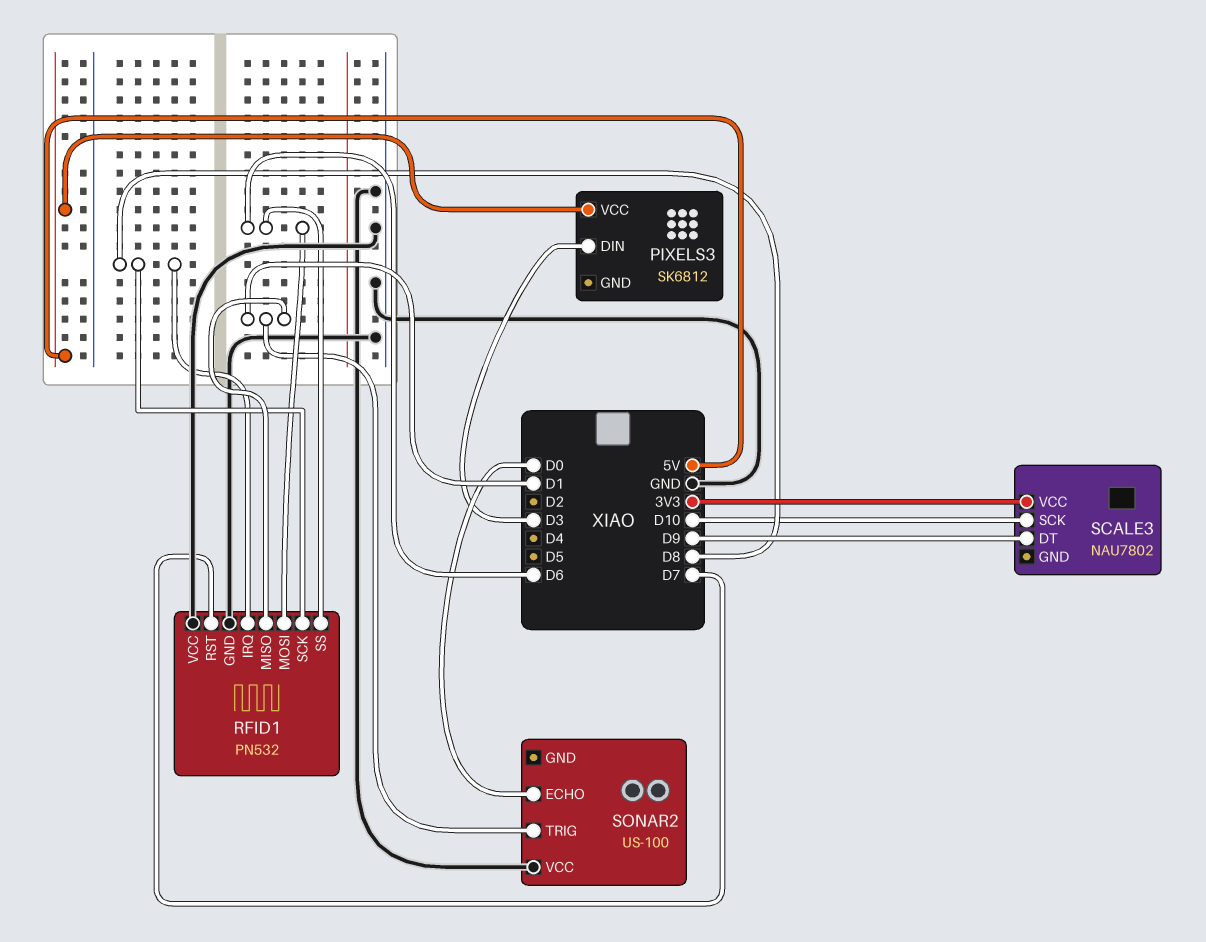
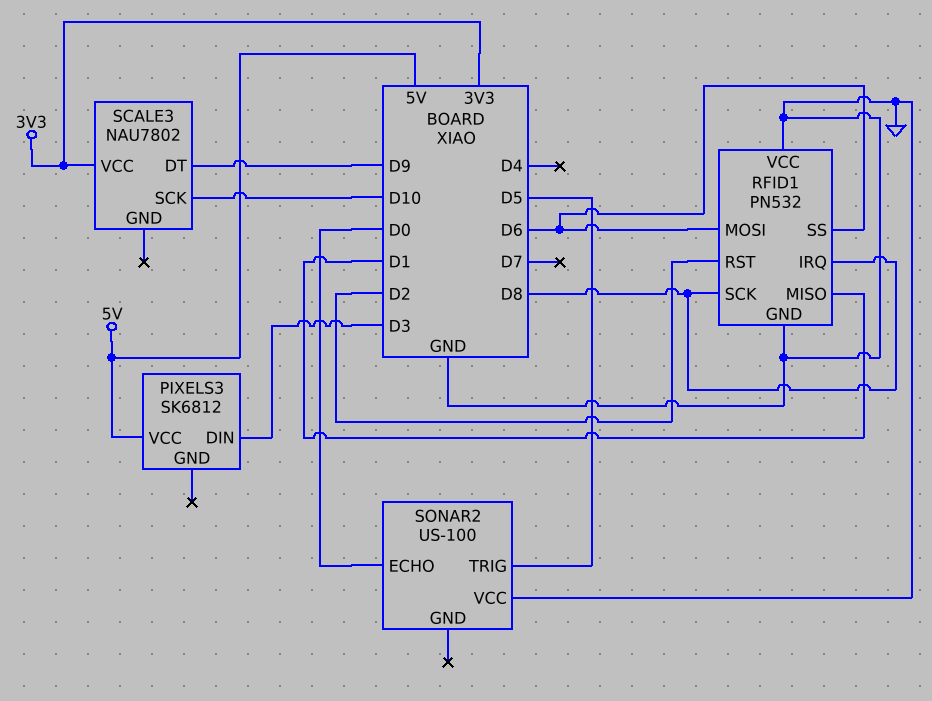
RFID1 pin RST: D7 -> D2
SONAR2 pin TRIG: D1 -> D5

